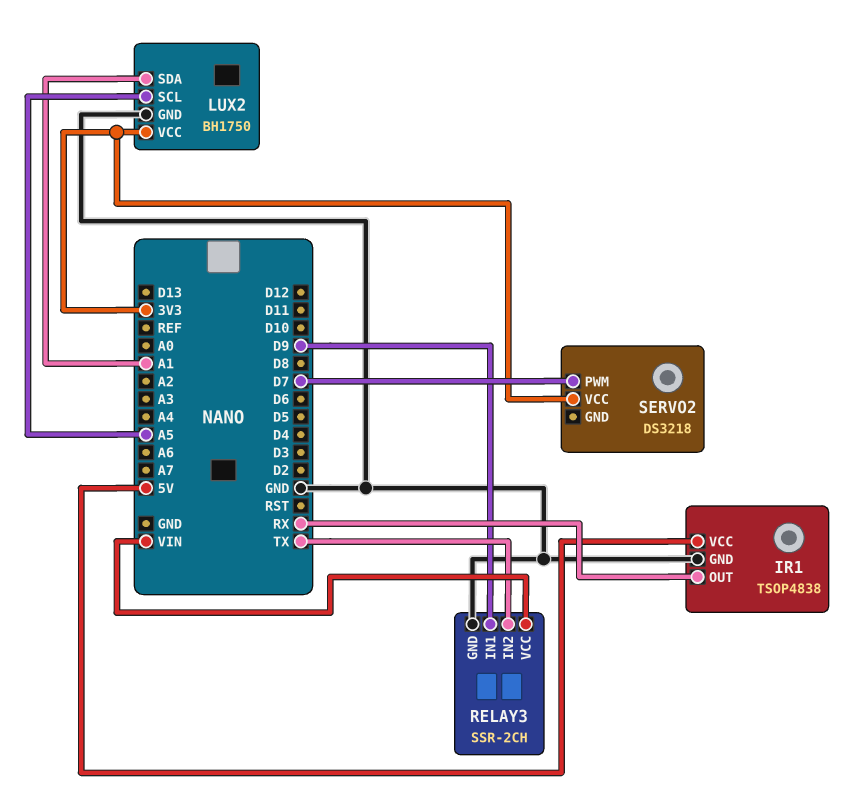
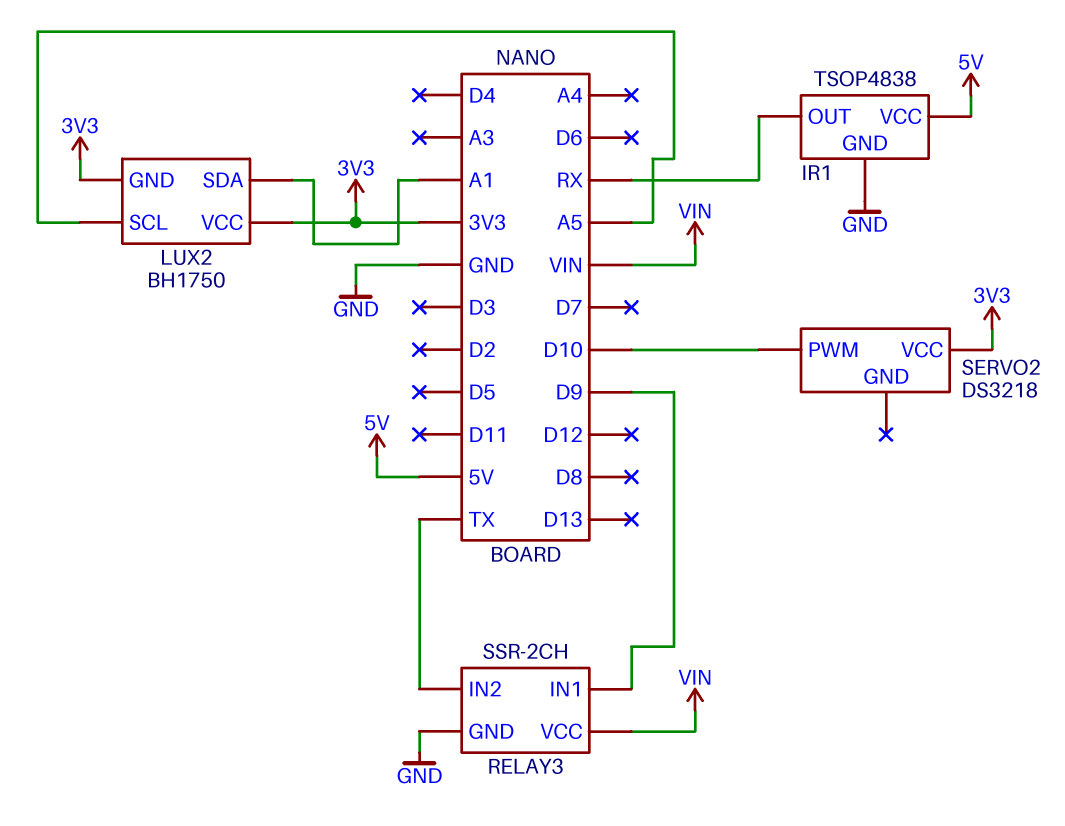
LUX2 pin GND: GND -> 3V3
SERVO2 pin PWM: D7 -> D10

